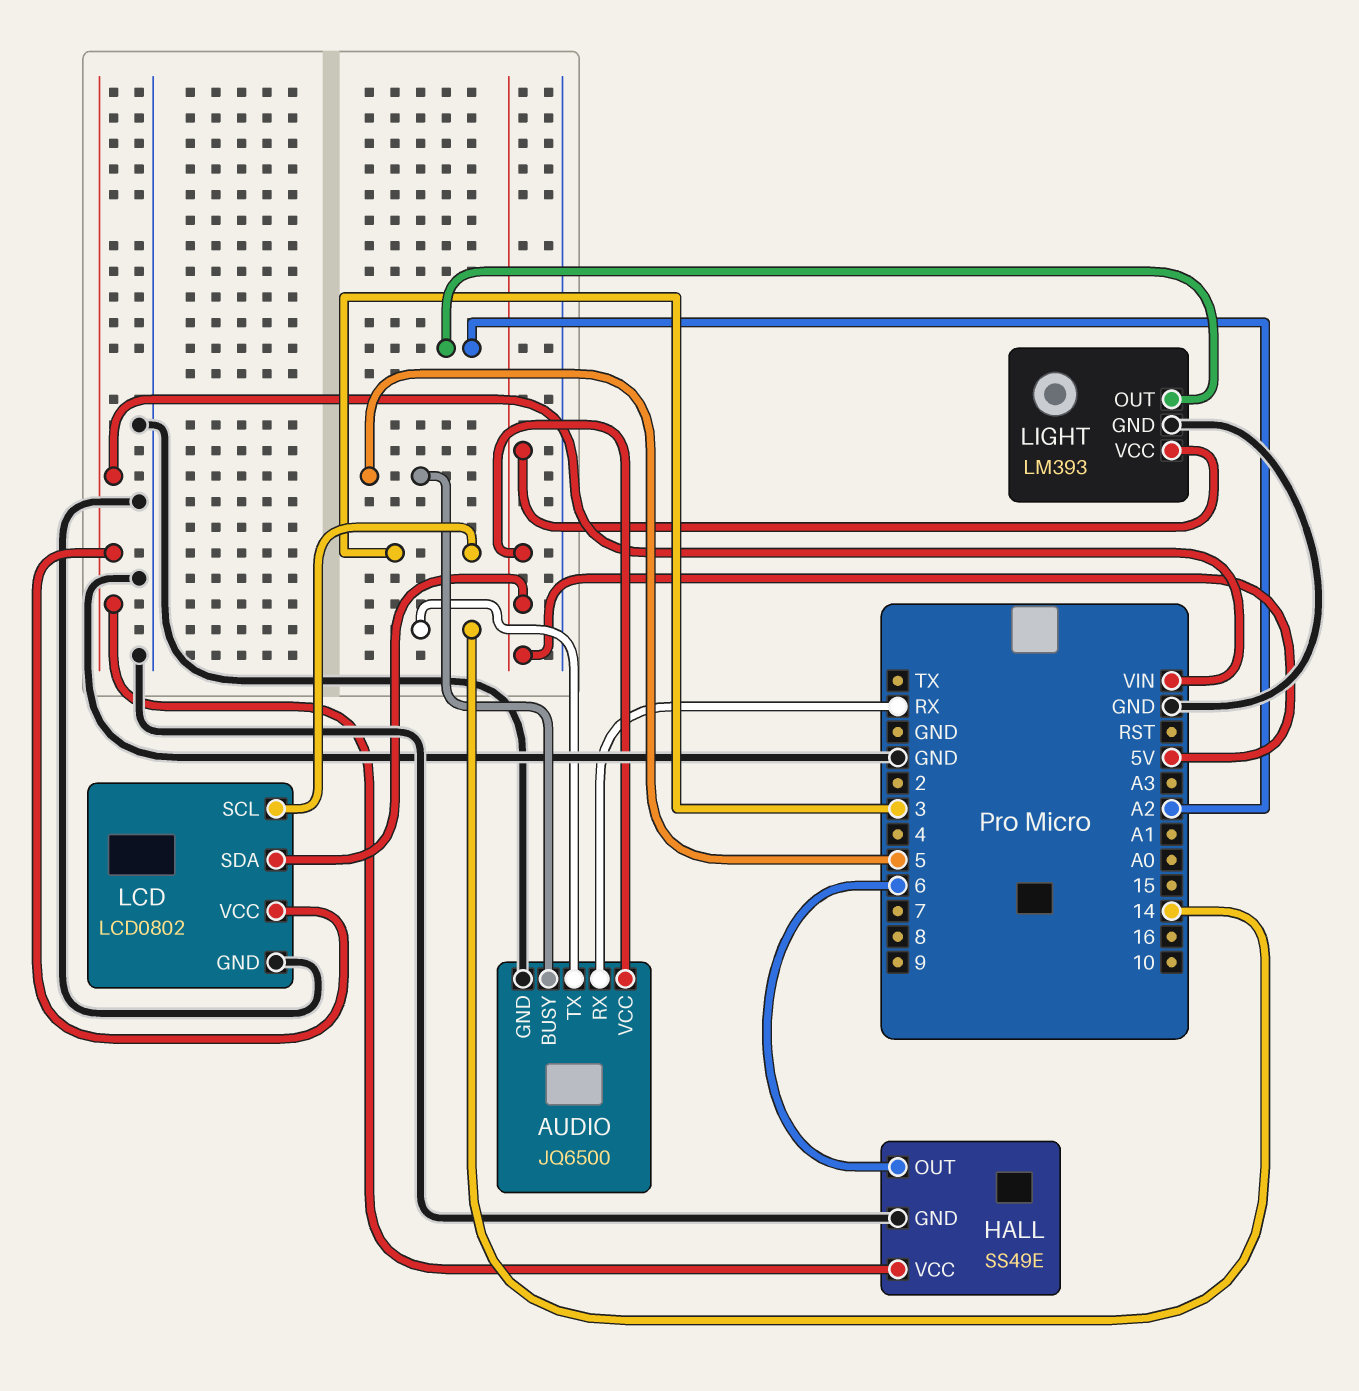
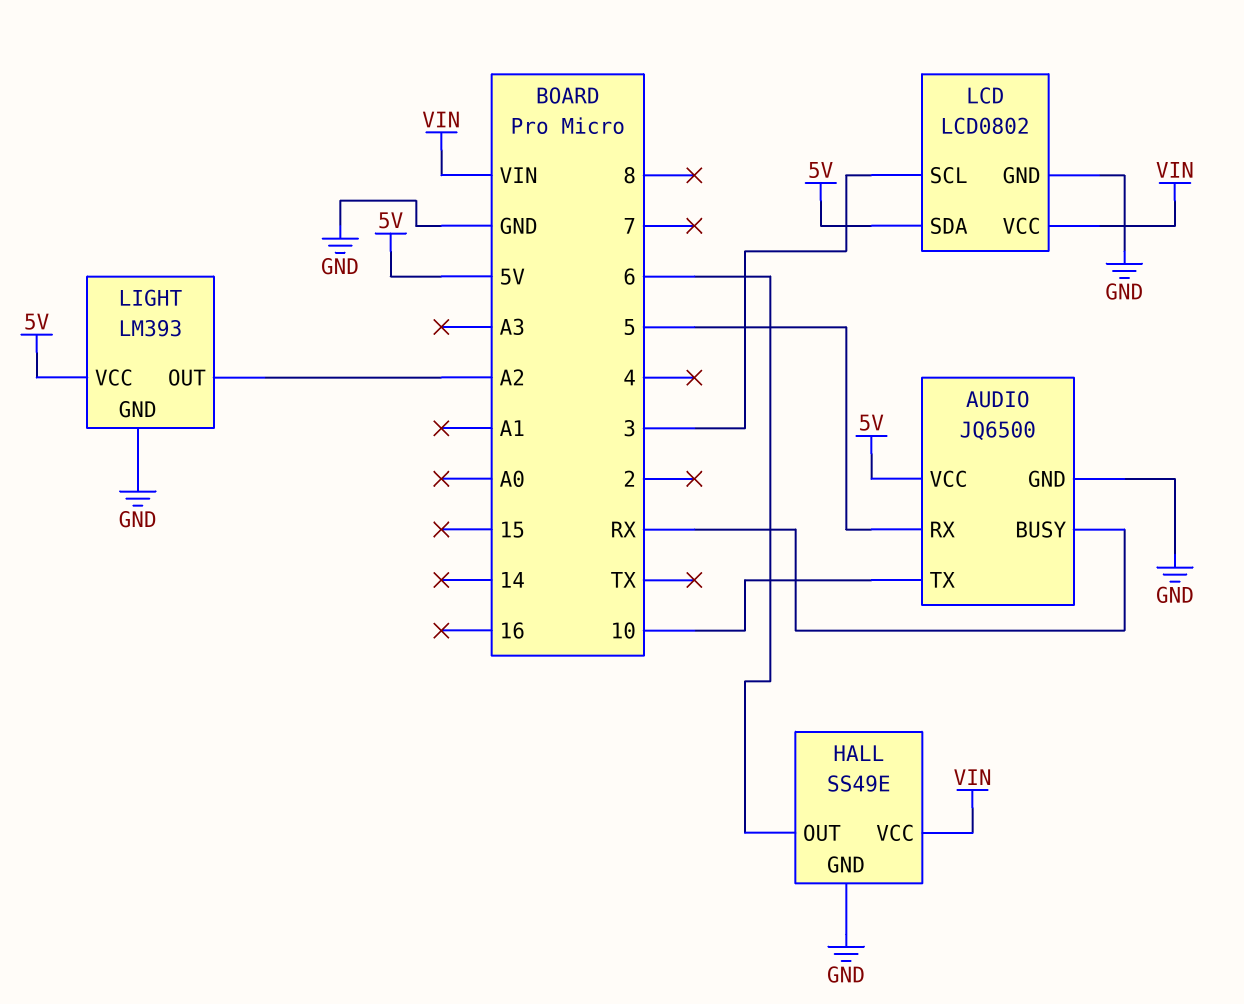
AUDIO pin BUSY: 5 -> RX
AUDIO pin RX: RX -> 5
AUDIO pin TX: 14 -> 10

